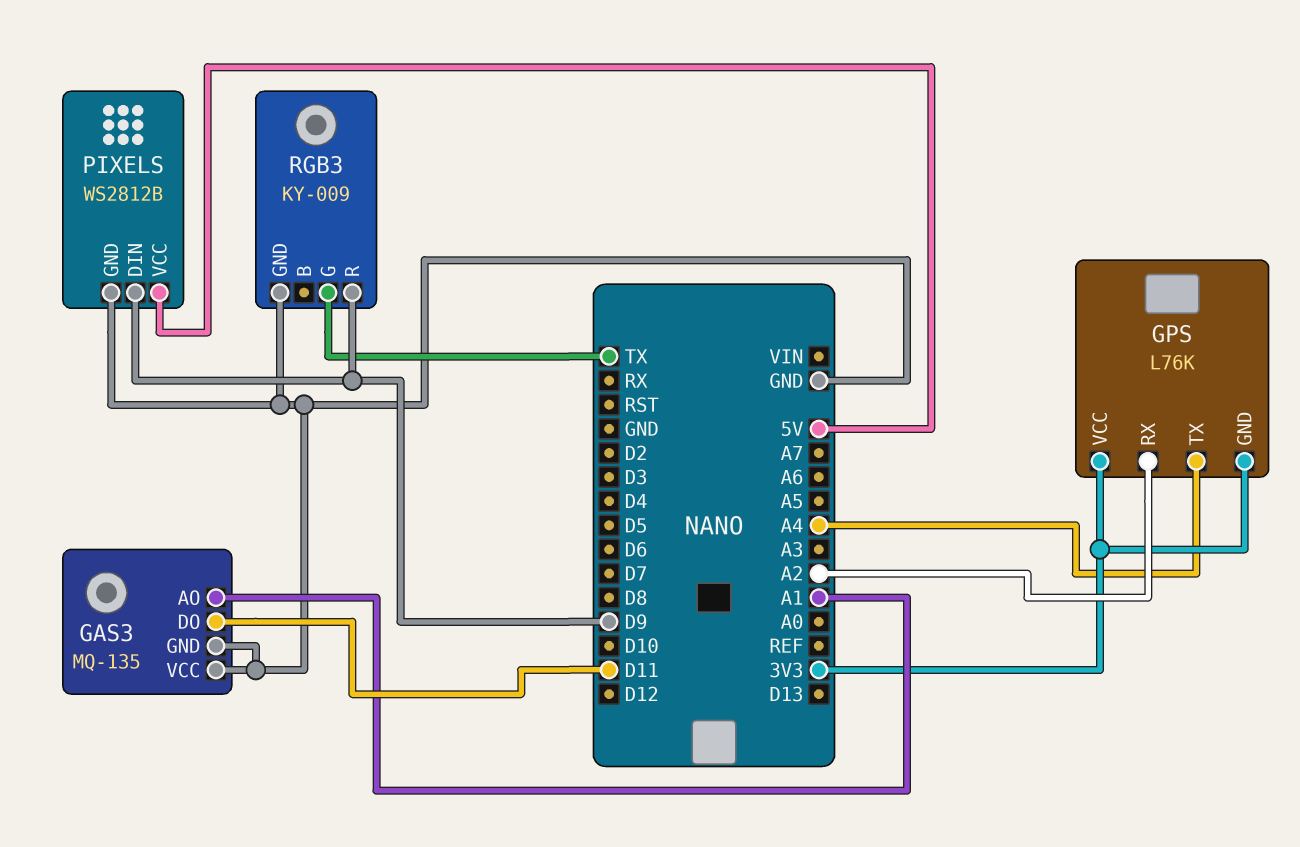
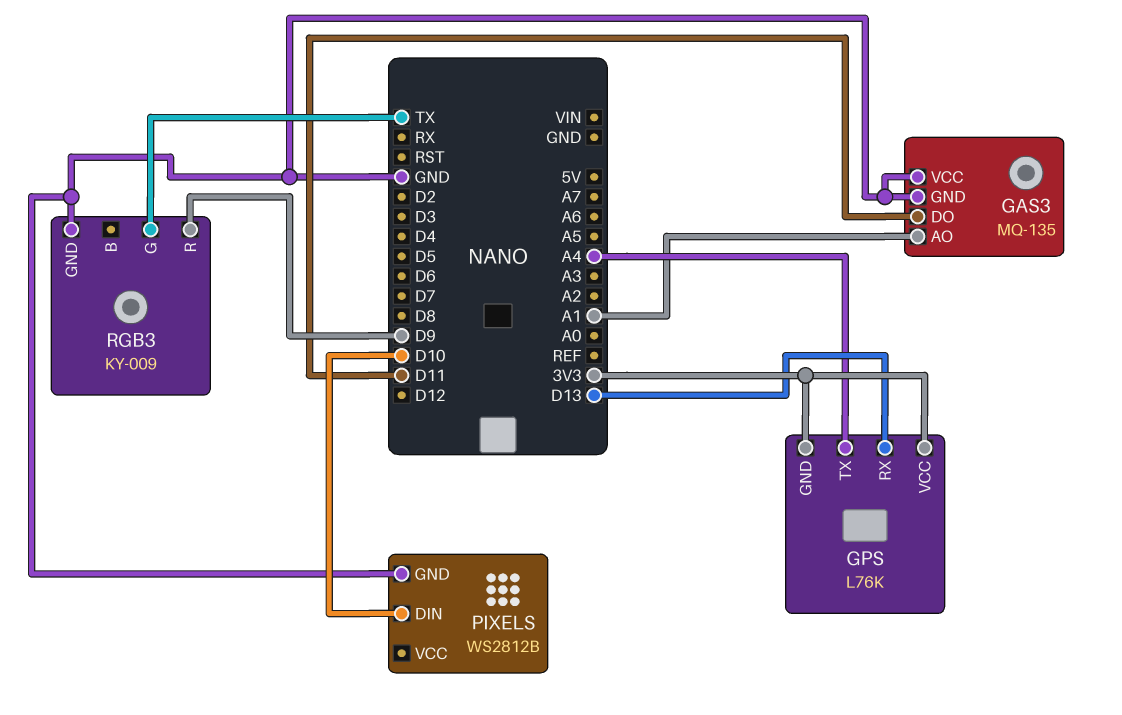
GPS pin RX: A2 -> D13
PIXELS pin DIN: D9 -> D10
PIXELS pin VCC: 5V -> none

